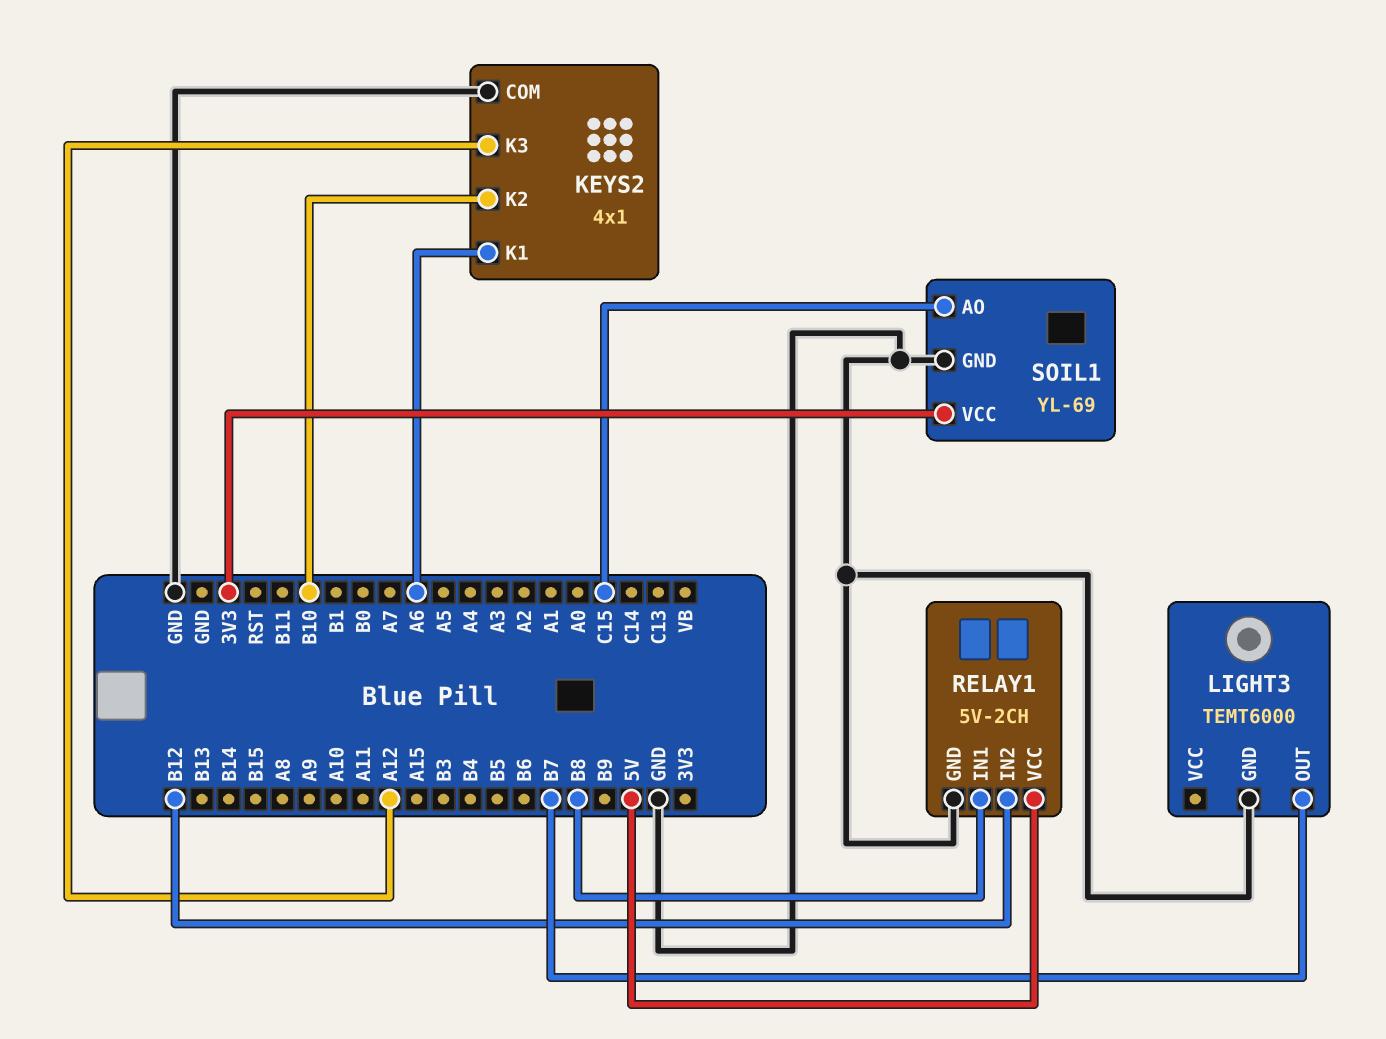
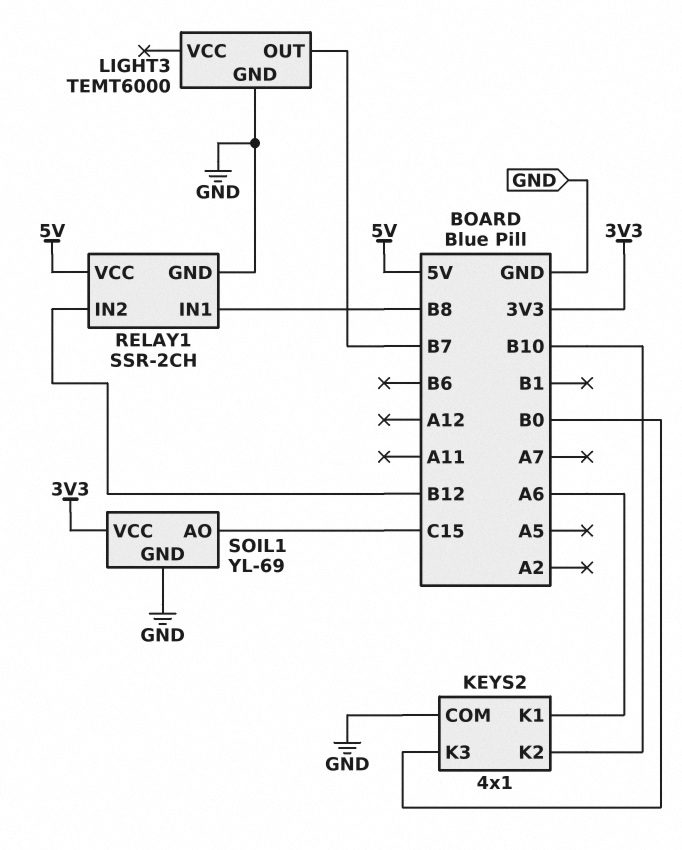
KEYS2 pin K3: A12 -> B0
RELAY1: 5V-2CH -> SSR-2CH

